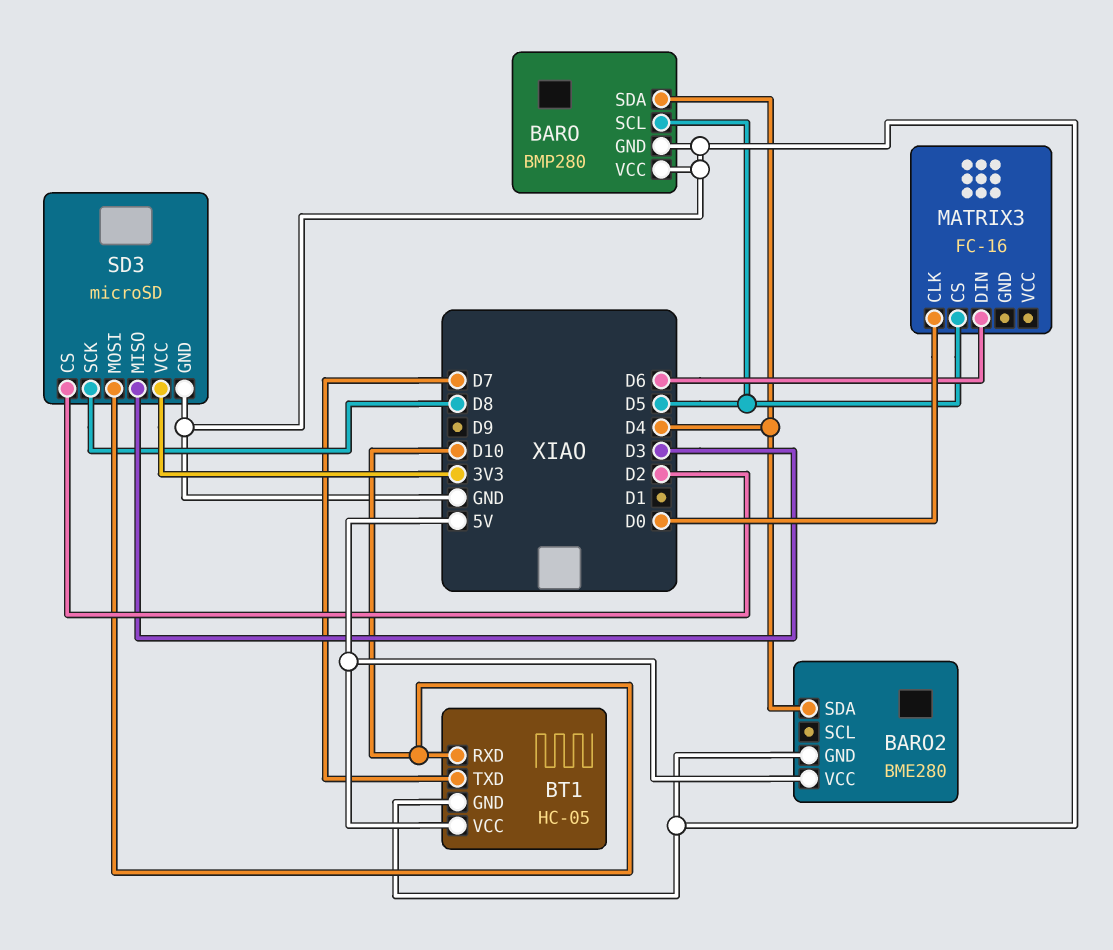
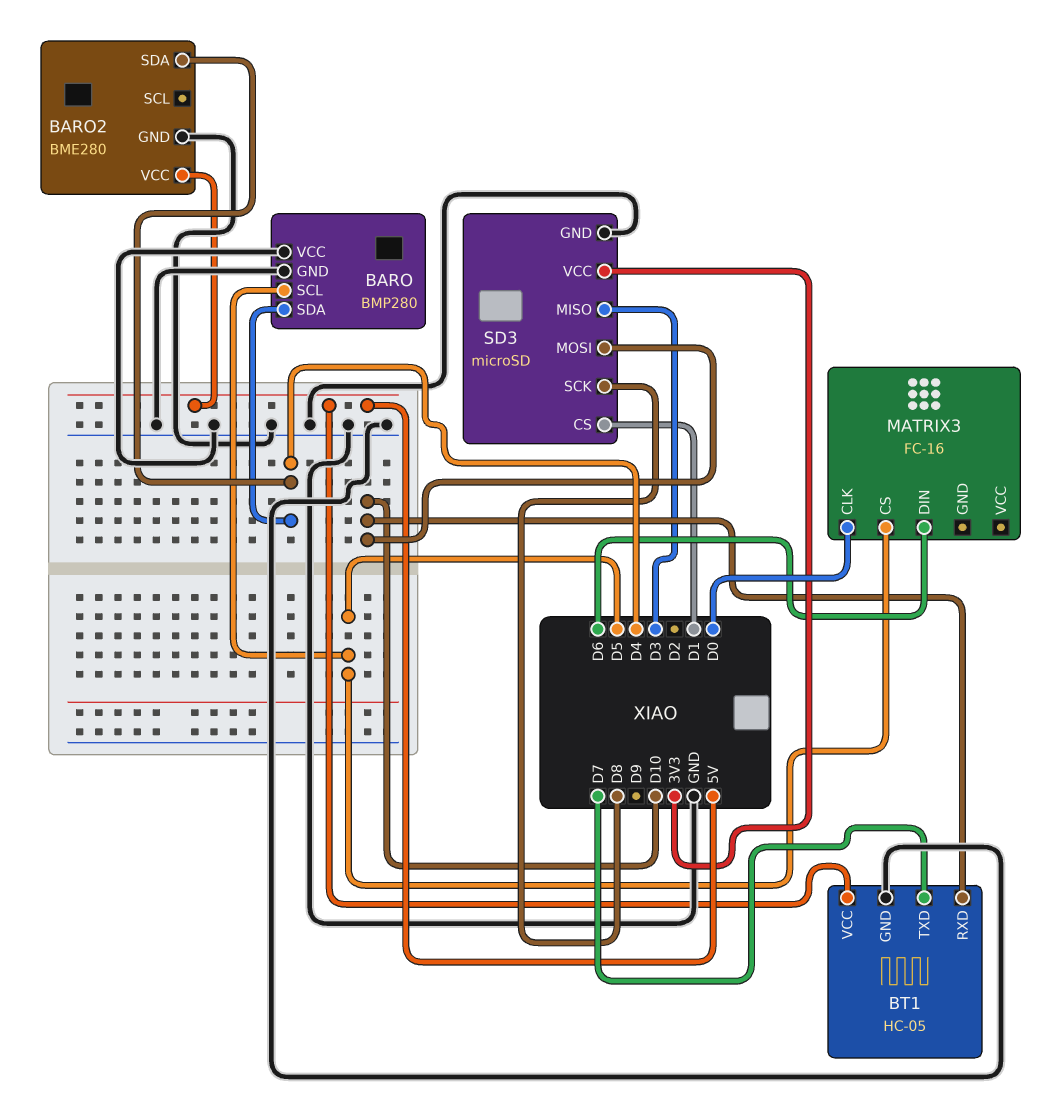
SD3 pin CS: D2 -> D1

